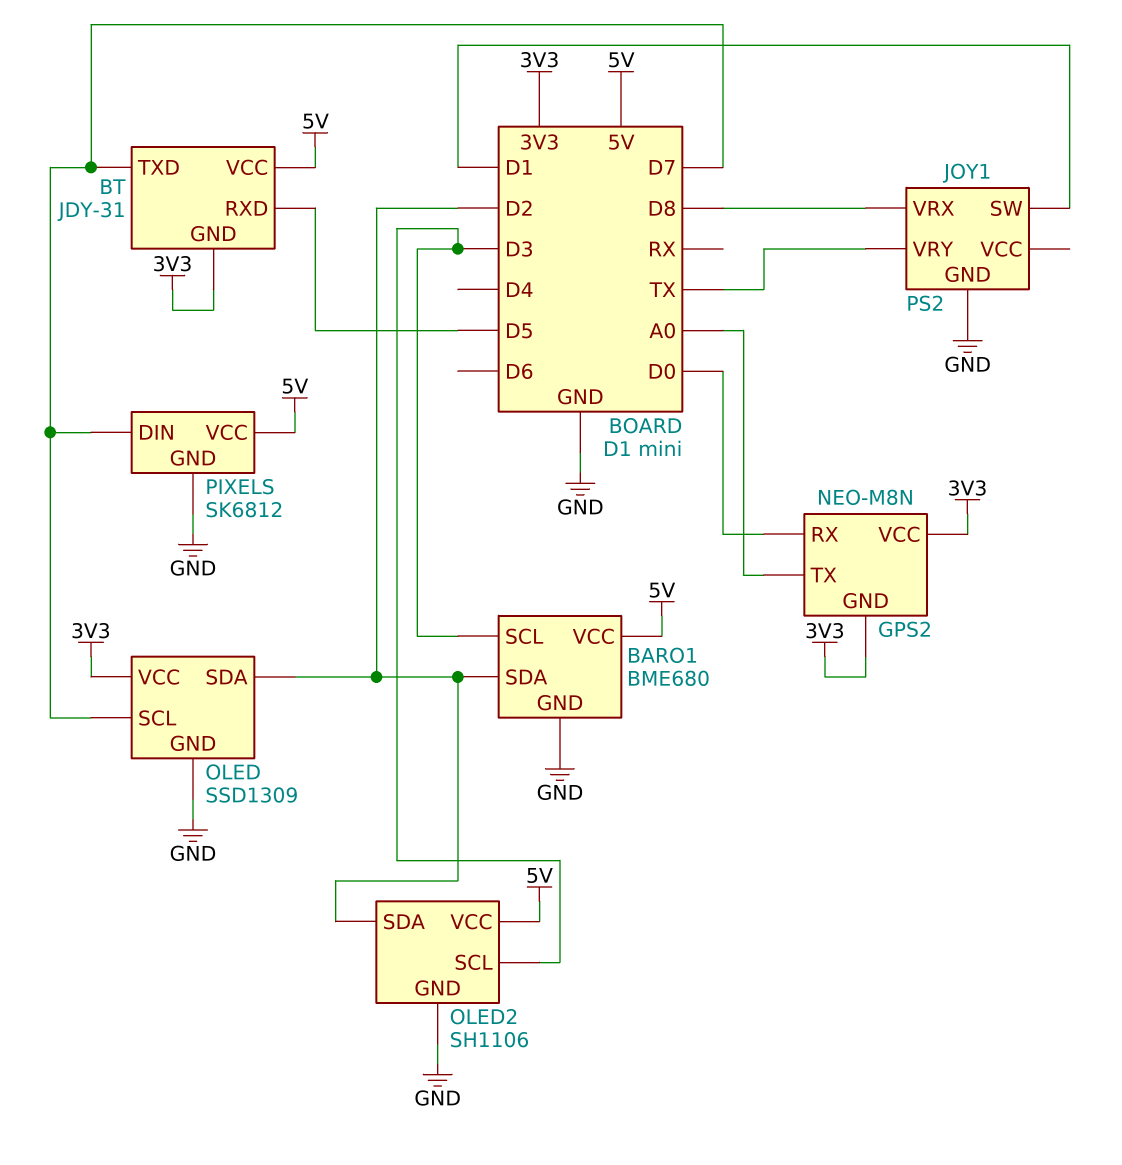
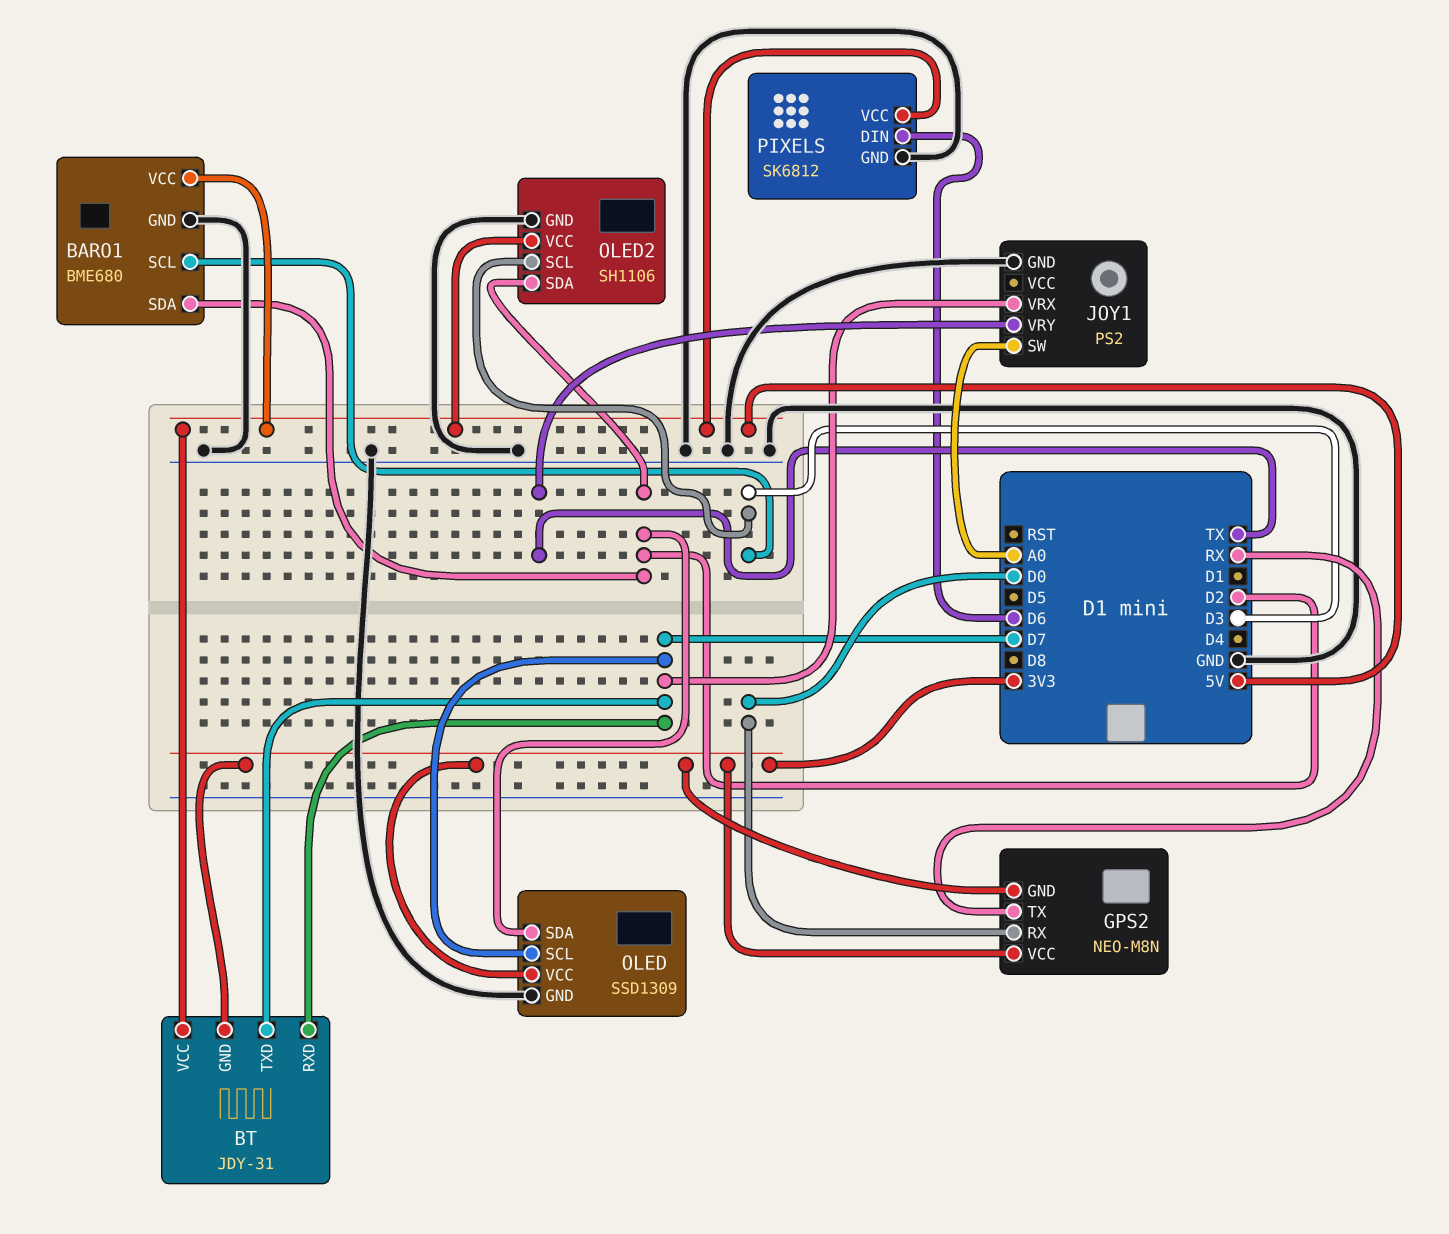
BT pin RXD: D5 -> D7
GPS2 pin TX: A0 -> RX
JOY1 pin SW: D1 -> A0
JOY1 pin VRX: D8 -> D7
PIXELS pin DIN: D7 -> D6

